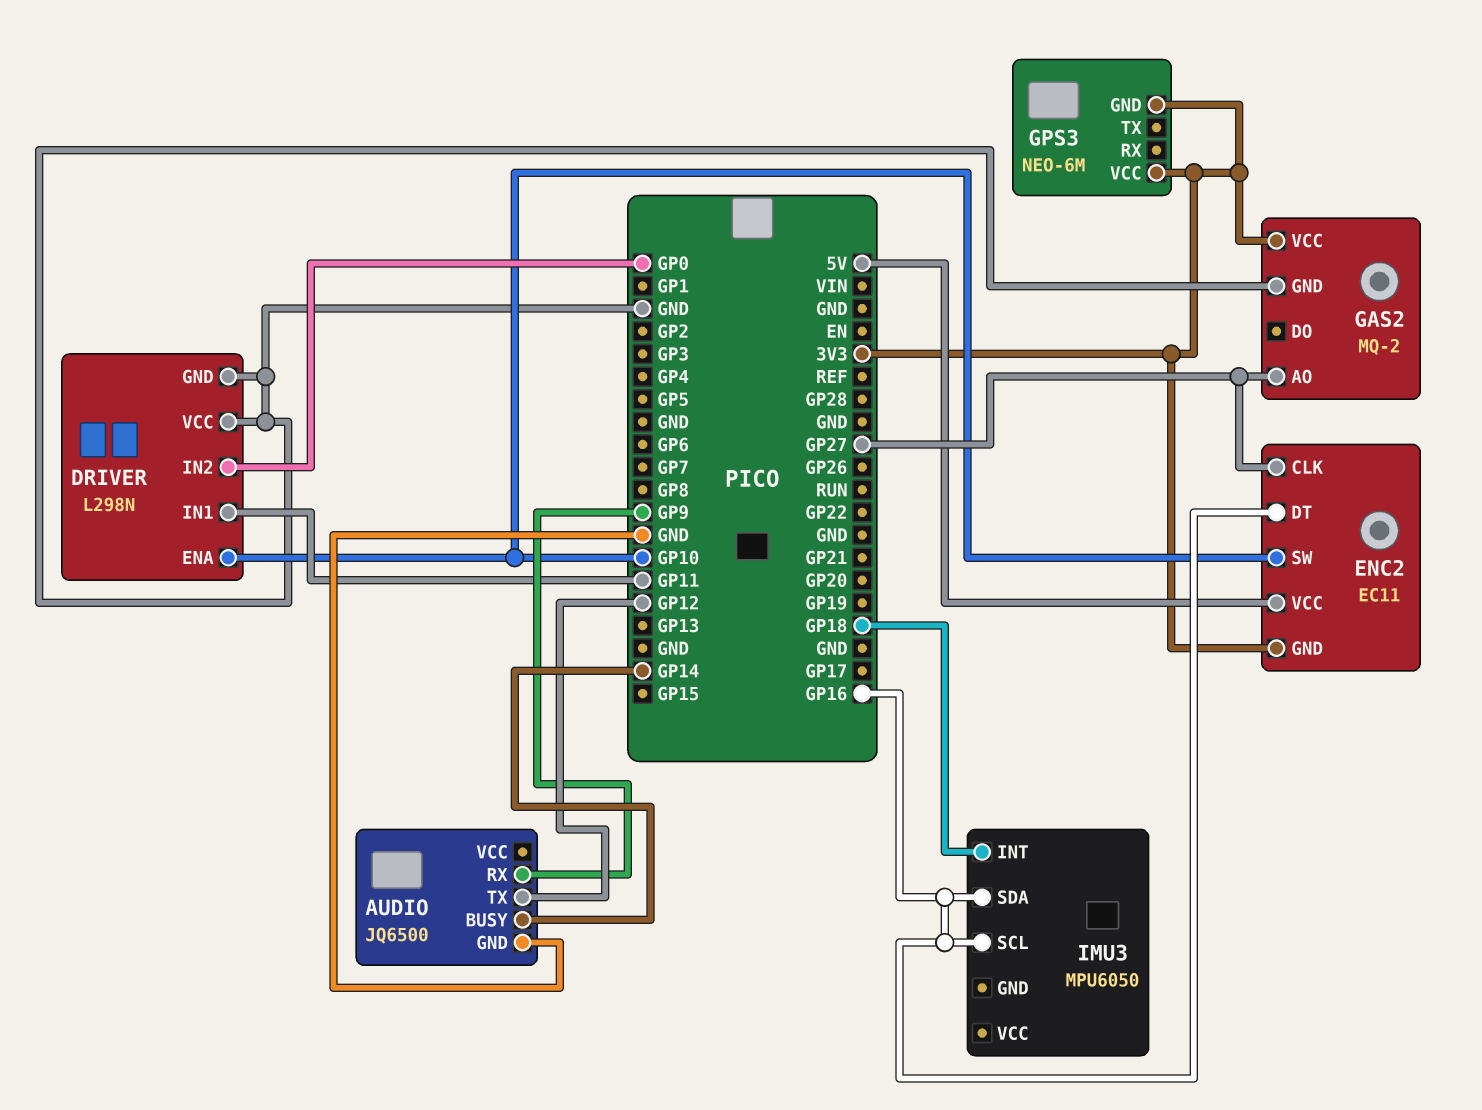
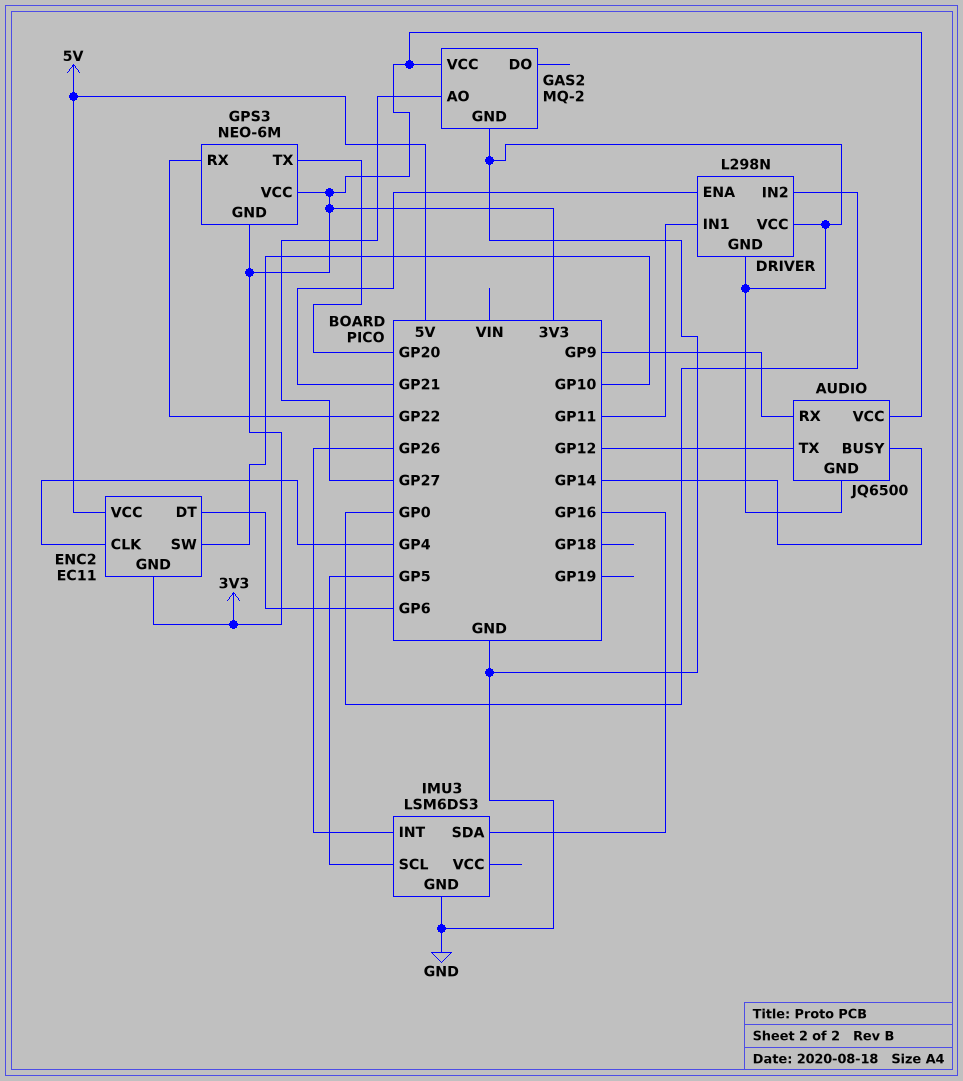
AUDIO pin VCC: none -> 3V3
DRIVER pin ENA: GP10 -> GP21
ENC2 pin CLK: GP27 -> GP4
ENC2 pin DT: GP16 -> GP6
GPS3 pin RX: none -> GP22
GPS3 pin TX: none -> GP20
IMU3: MPU6050 -> LSM6DS3
IMU3 pin GND: none -> GND
IMU3 pin INT: GP18 -> GP26
IMU3 pin SCL: GP16 -> GP5

